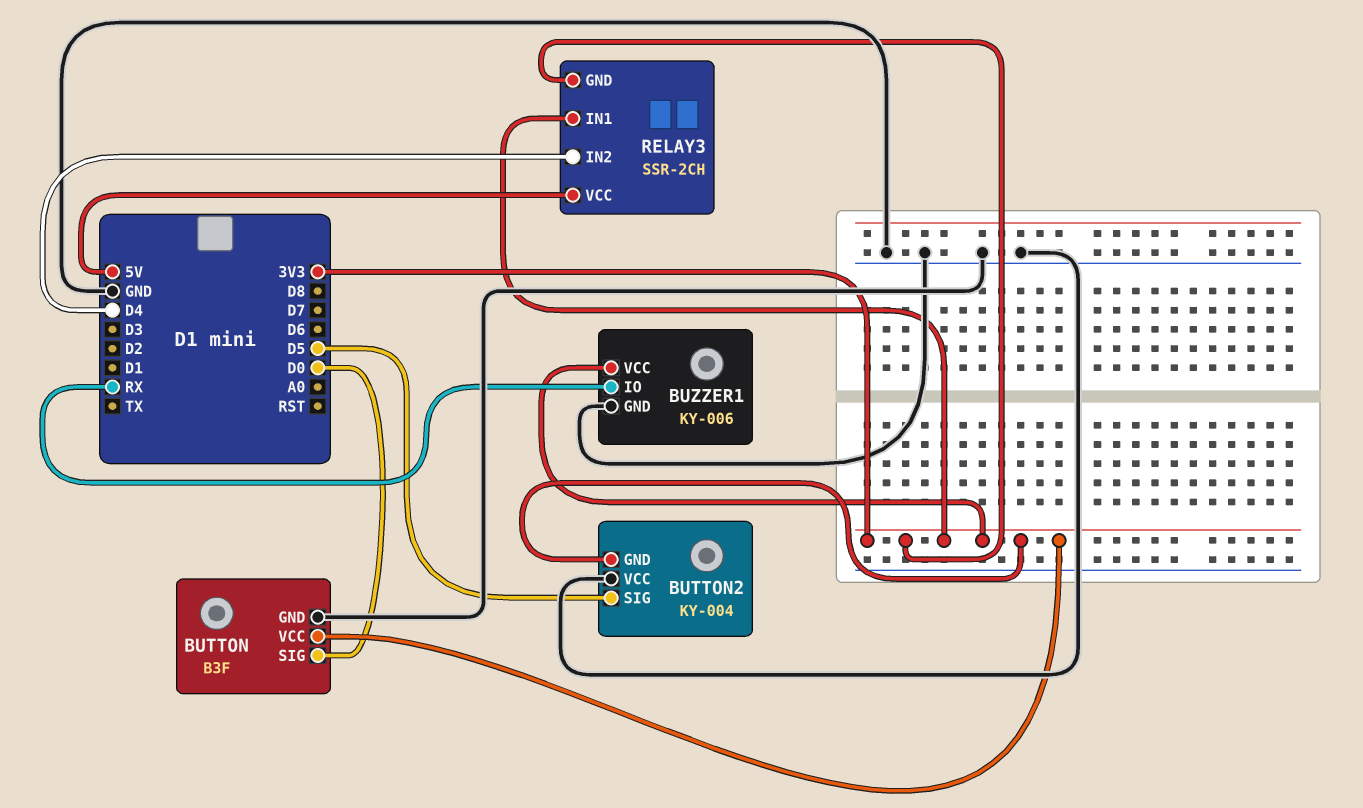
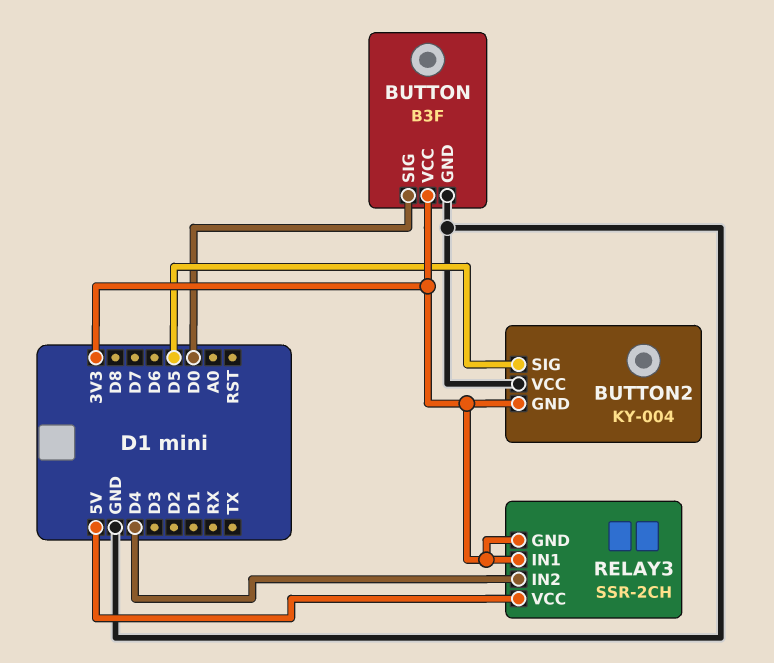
BUZZER1: KY-006 -> none
BUZZER1 pin GND: GND -> none
BUZZER1 pin IO: RX -> none
BUZZER1 pin VCC: 3V3 -> none

